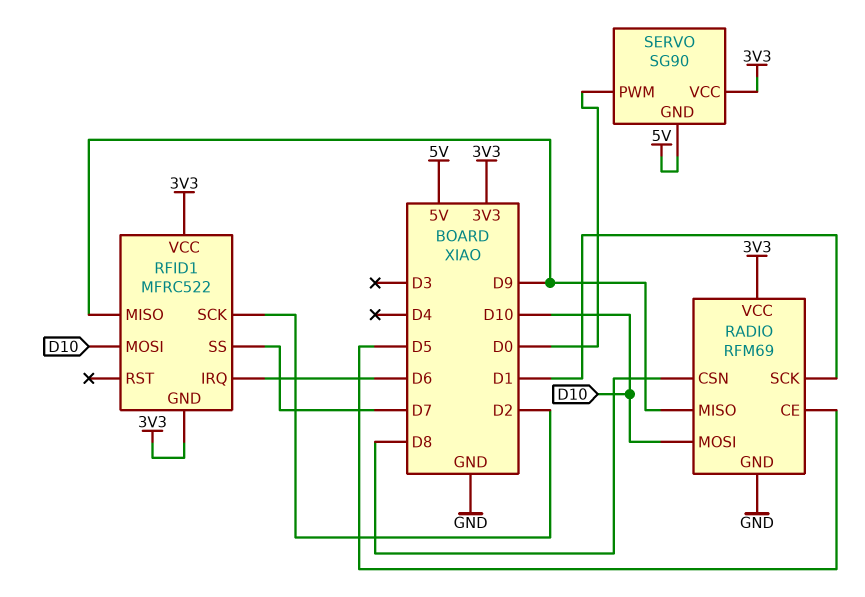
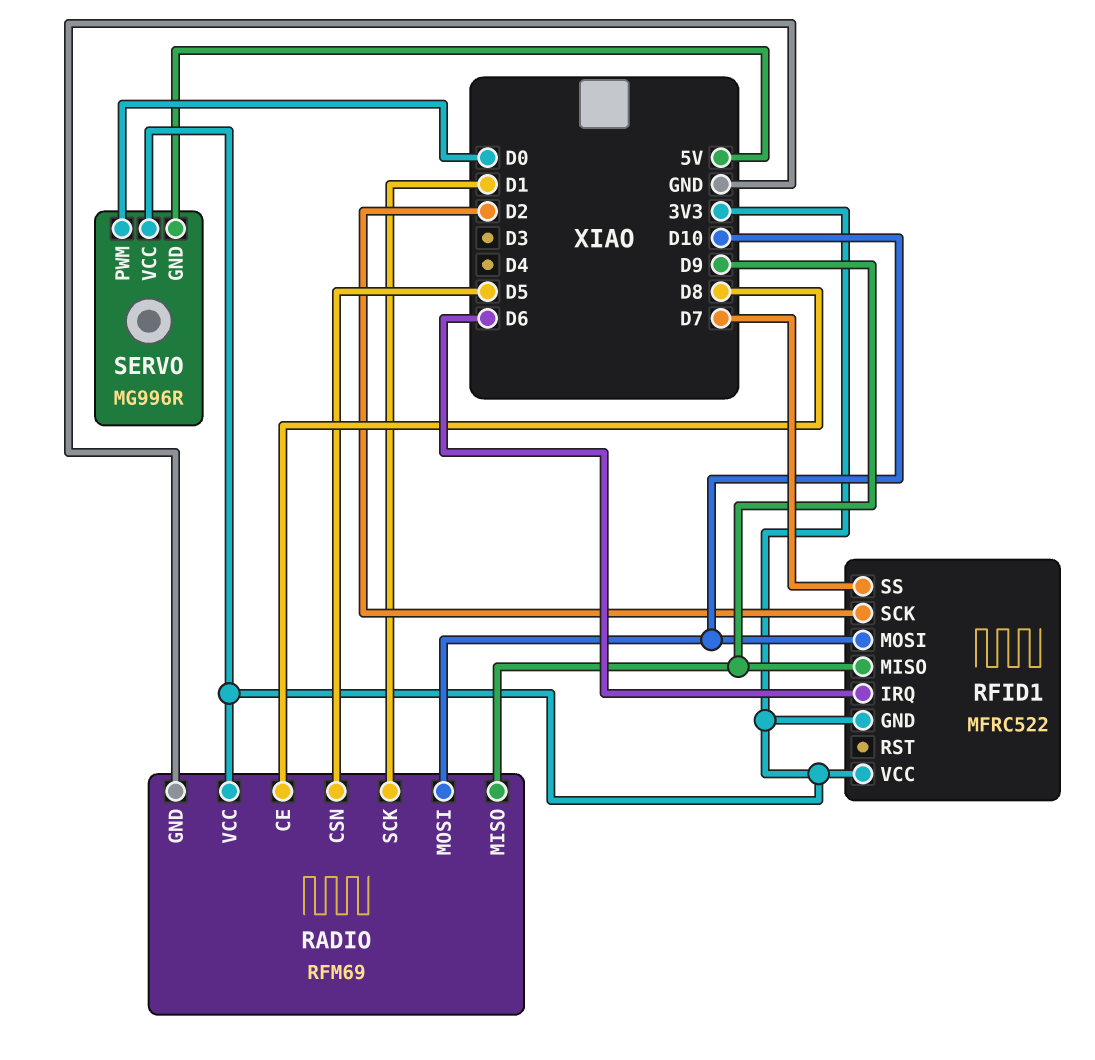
RADIO pin CE: D5 -> D8
RADIO pin CSN: D8 -> D5
SERVO: SG90 -> MG996R

